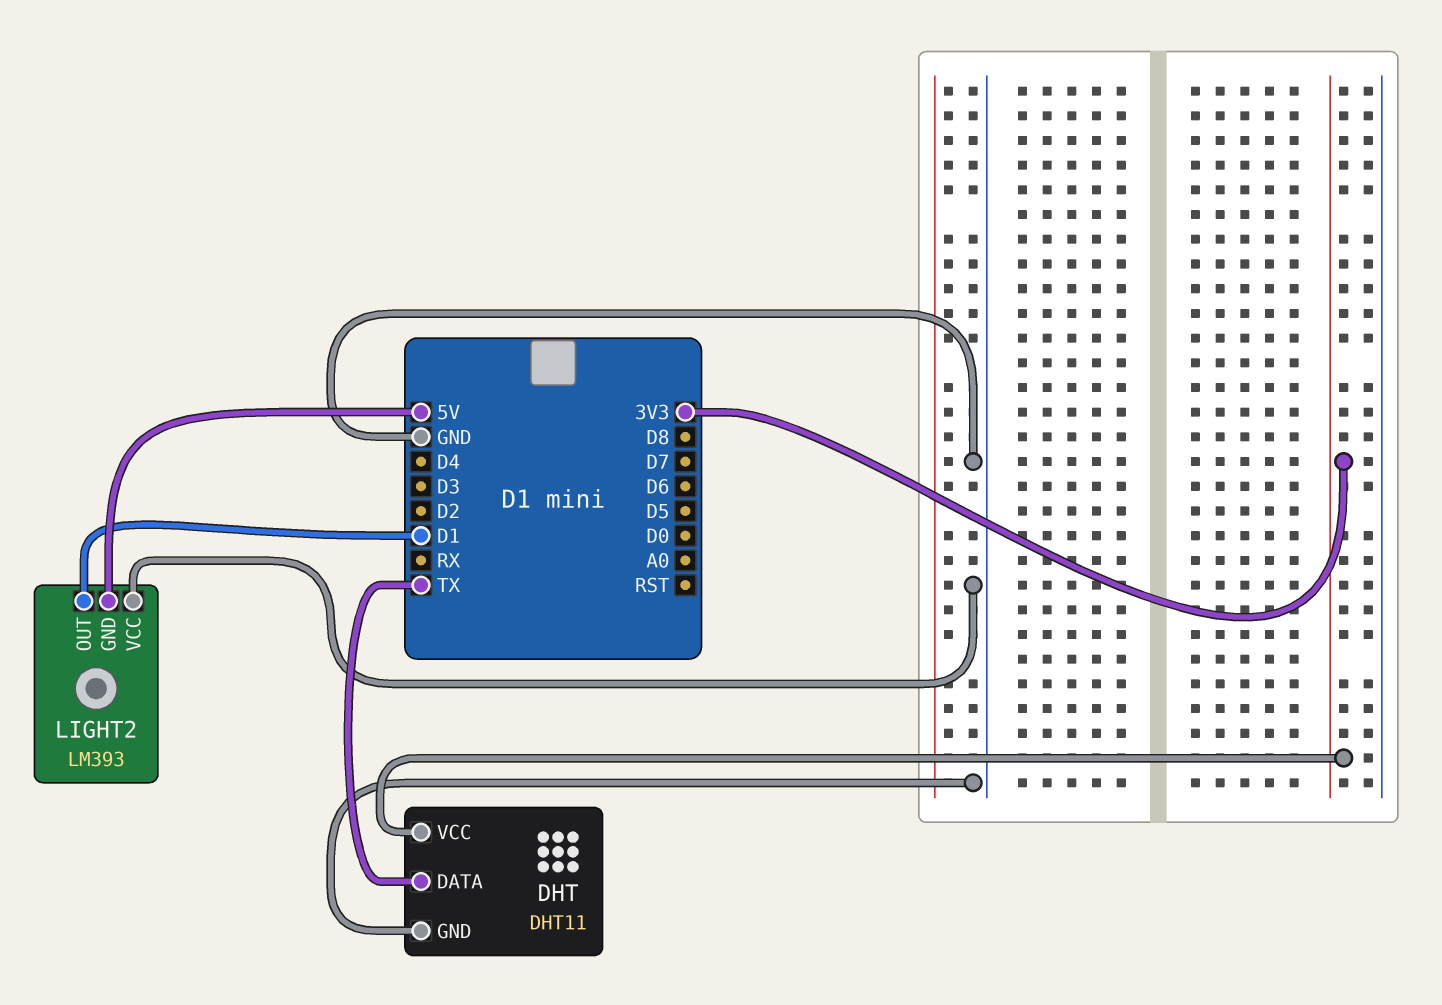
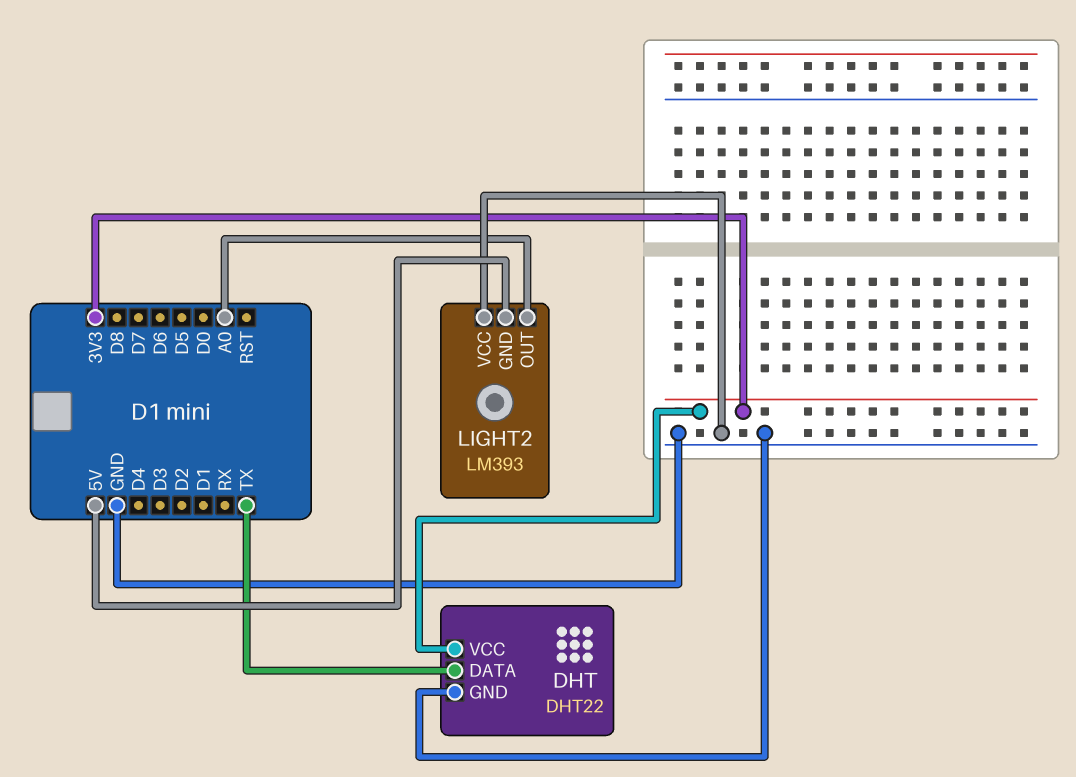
DHT: DHT11 -> DHT22
LIGHT2 pin OUT: D1 -> A0

